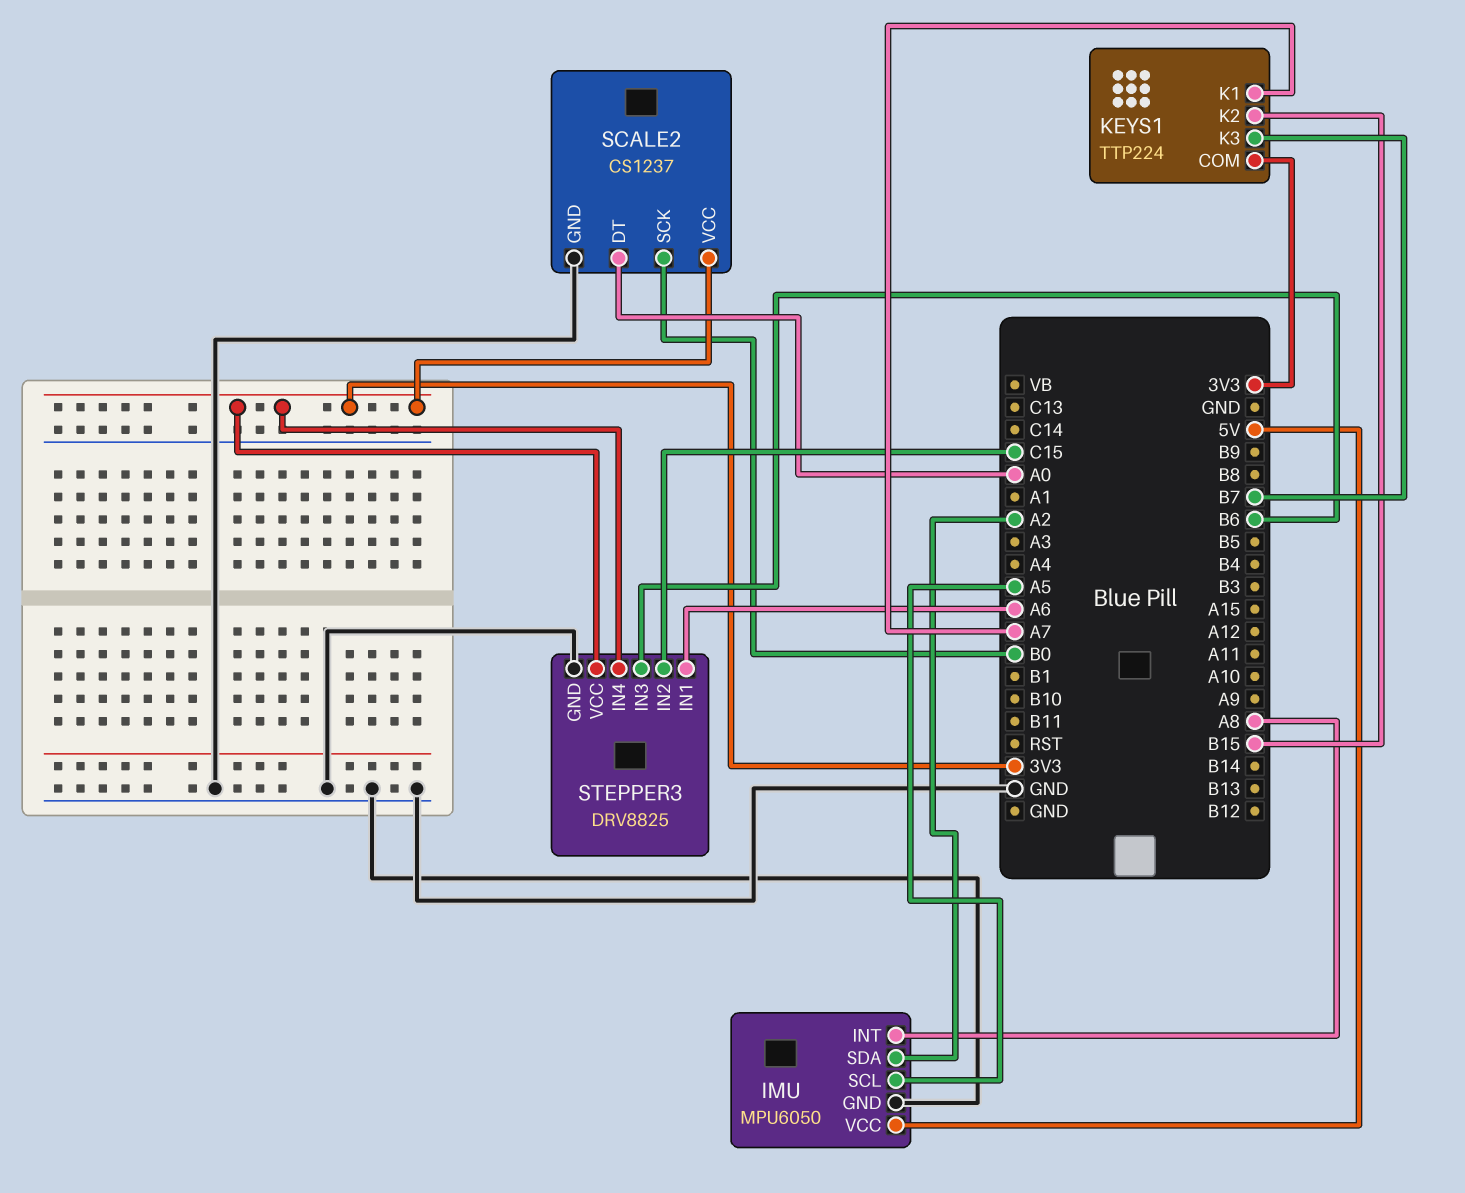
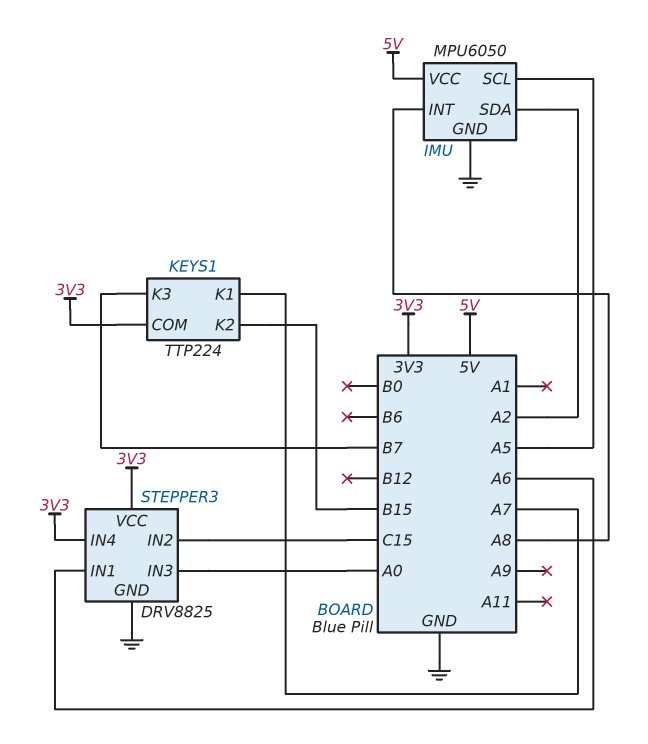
SCALE2: CS1237 -> none
SCALE2 pin DT: A0 -> none
SCALE2 pin GND: GND -> none
SCALE2 pin SCK: B0 -> none
SCALE2 pin VCC: 3V3 -> none
STEPPER3 pin IN3: B6 -> A0

